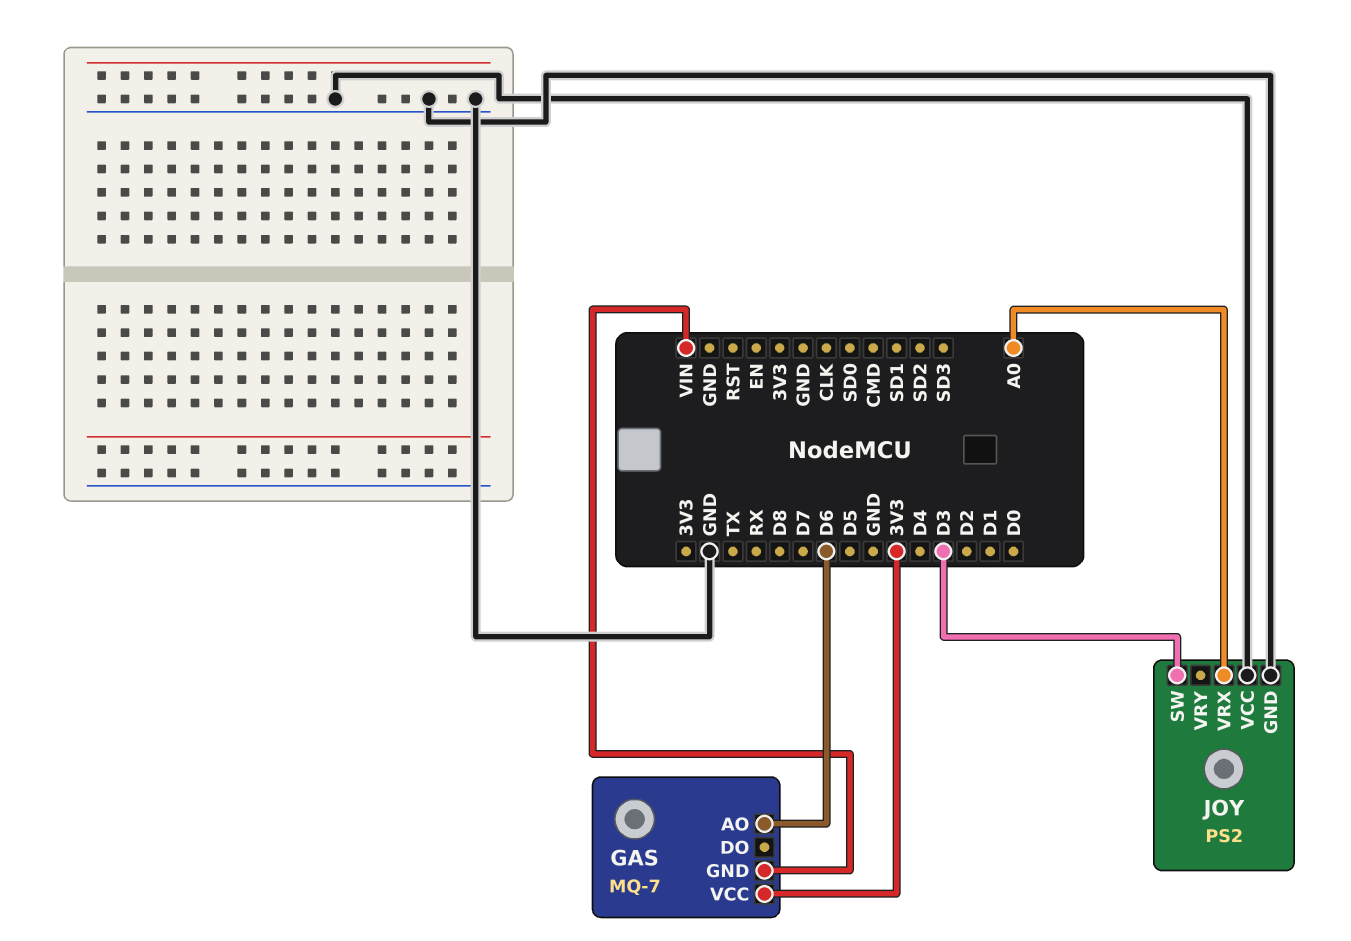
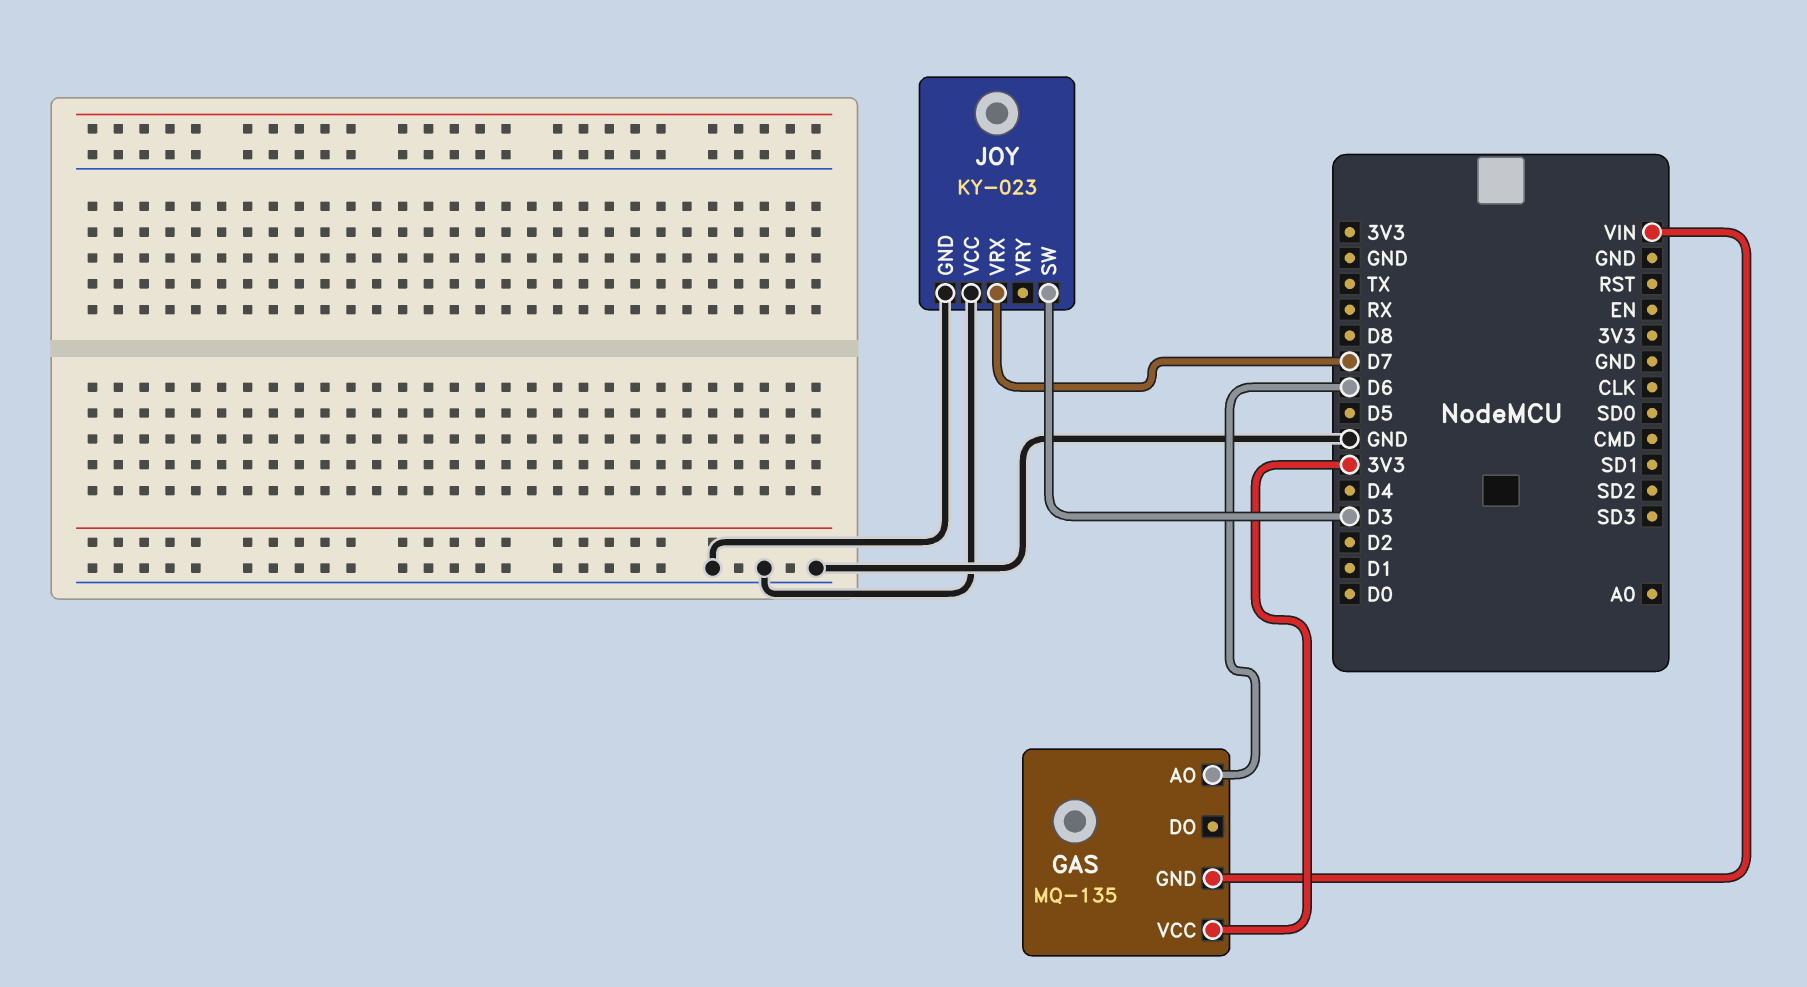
GAS: MQ-7 -> MQ-135
JOY: PS2 -> KY-023
JOY pin VRX: A0 -> D7

